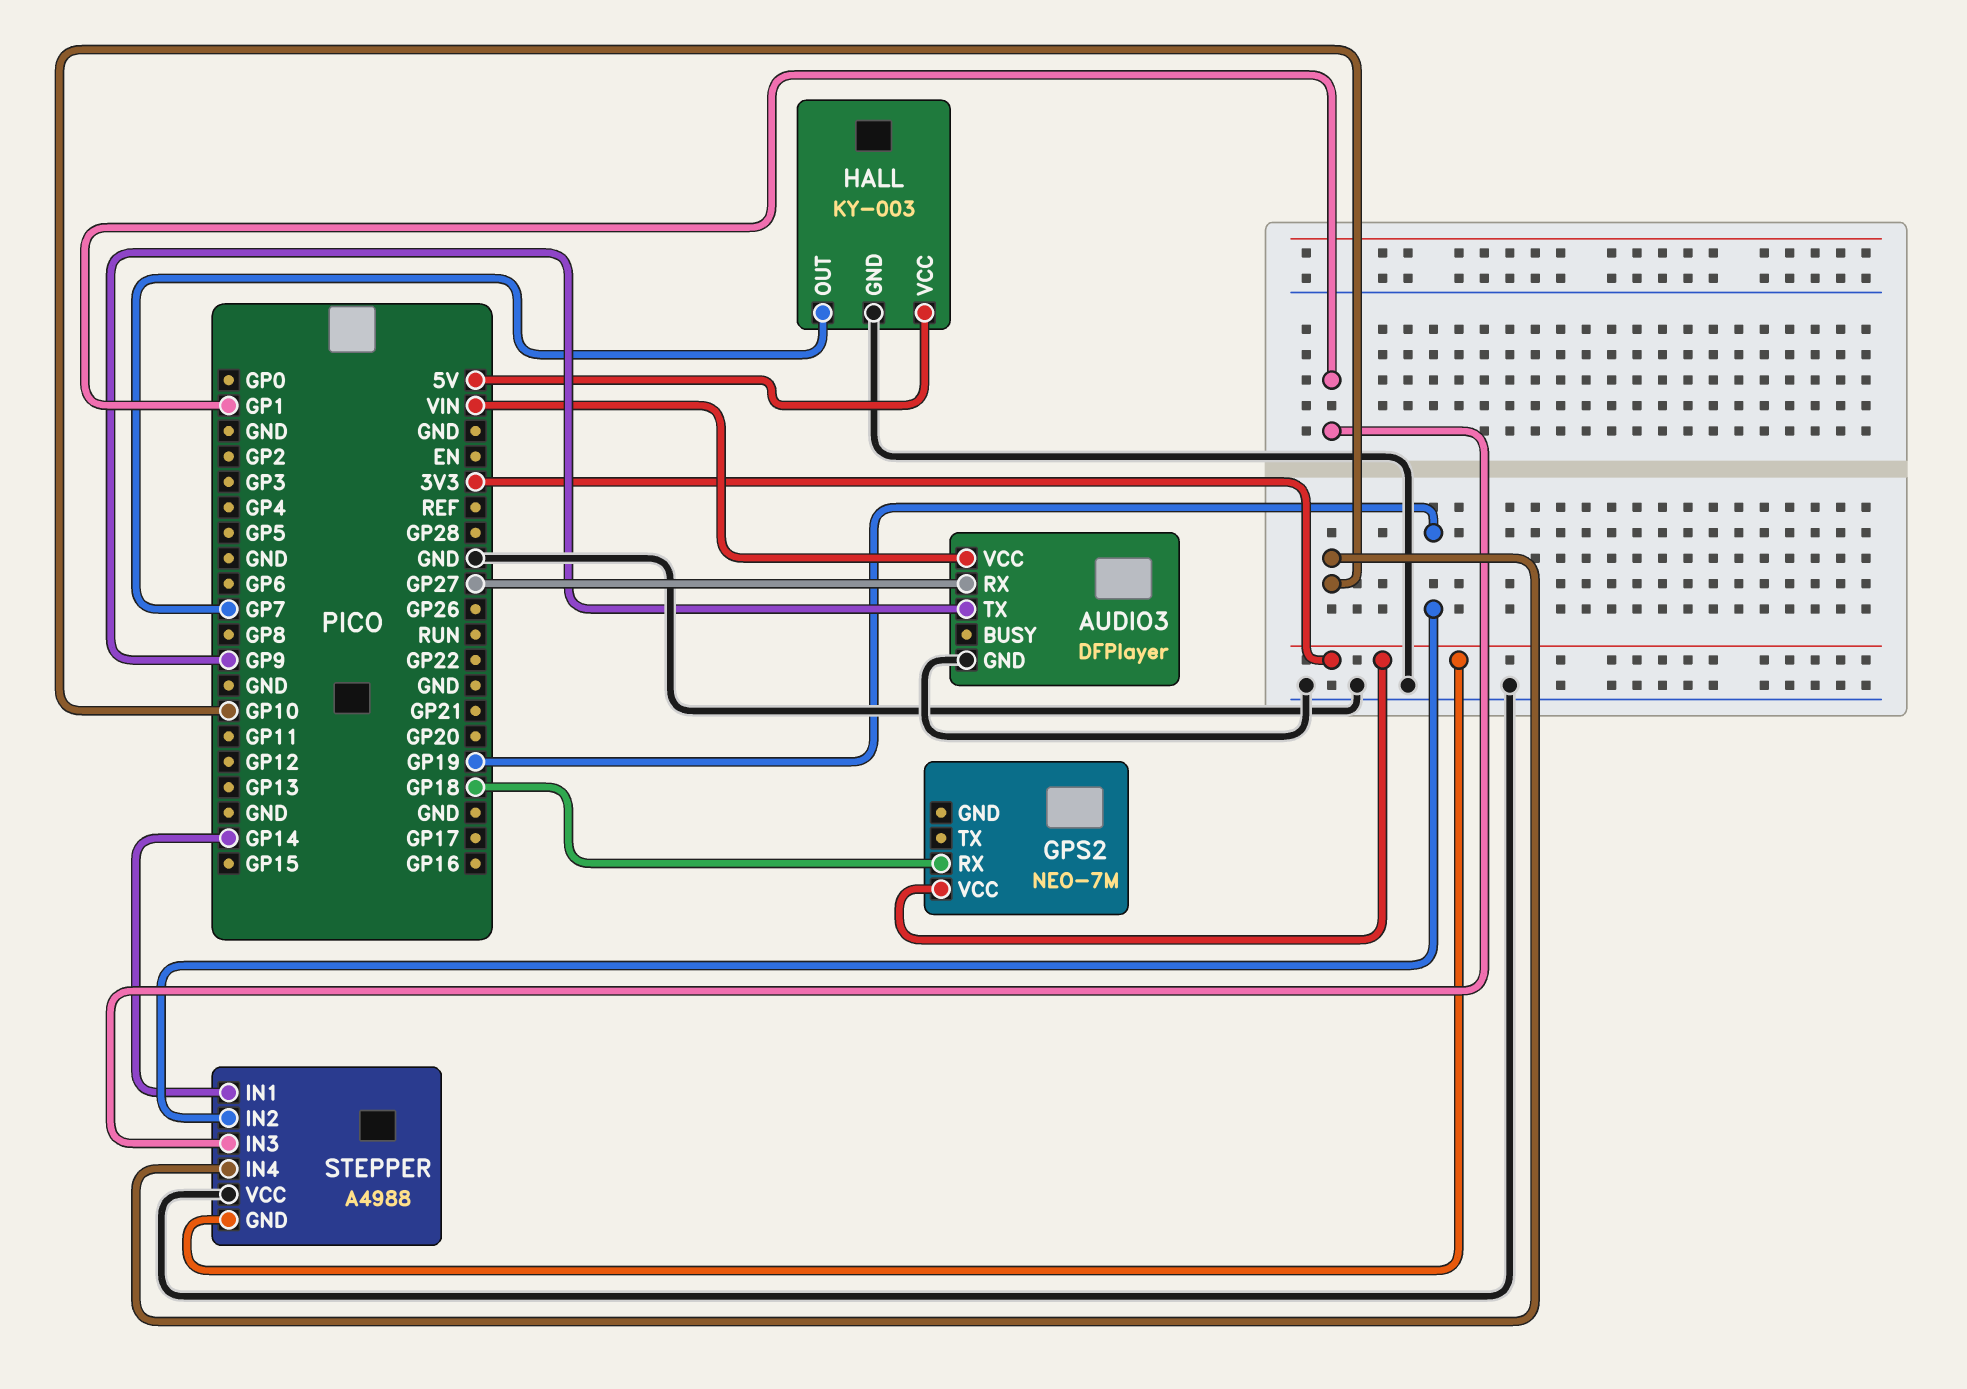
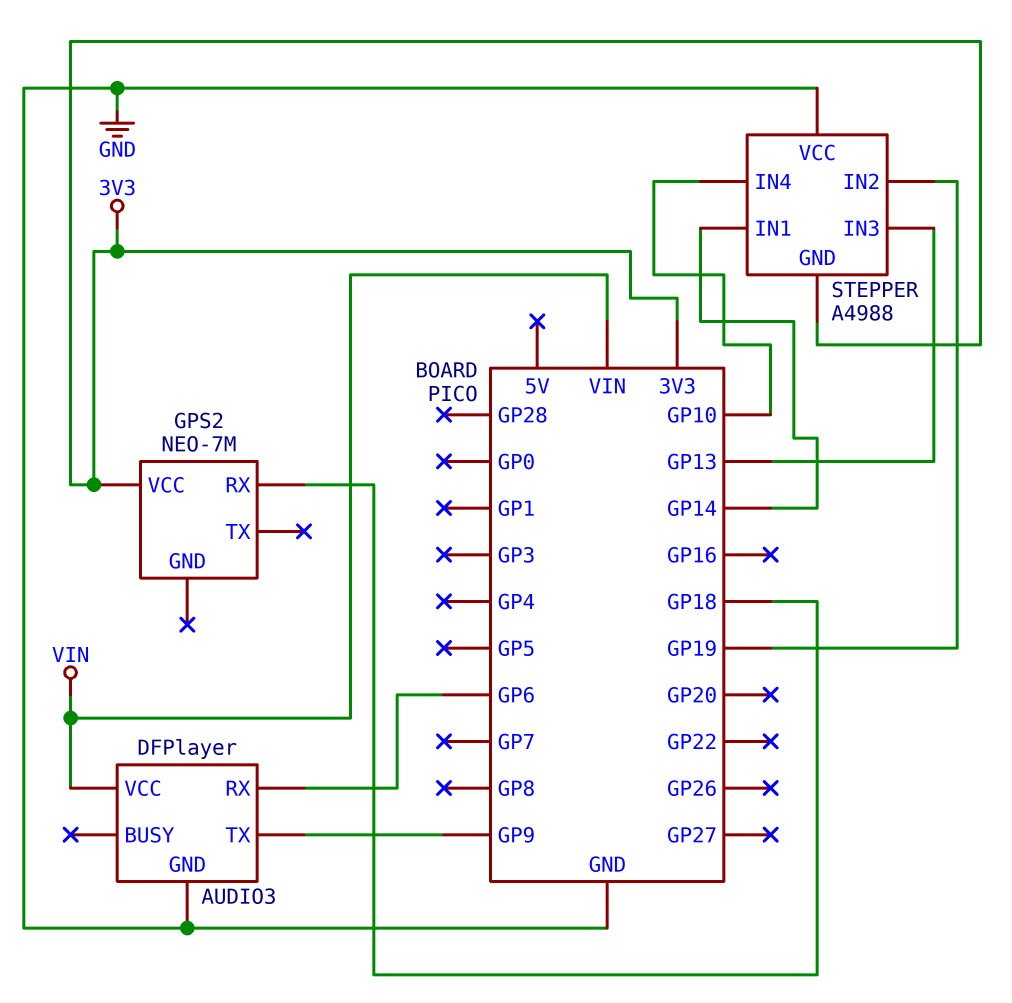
AUDIO3 pin RX: GP27 -> GP6
HALL: KY-003 -> none
HALL pin GND: GND -> none
HALL pin OUT: GP7 -> none
HALL pin VCC: 5V -> none
STEPPER pin IN3: GP1 -> GP13

